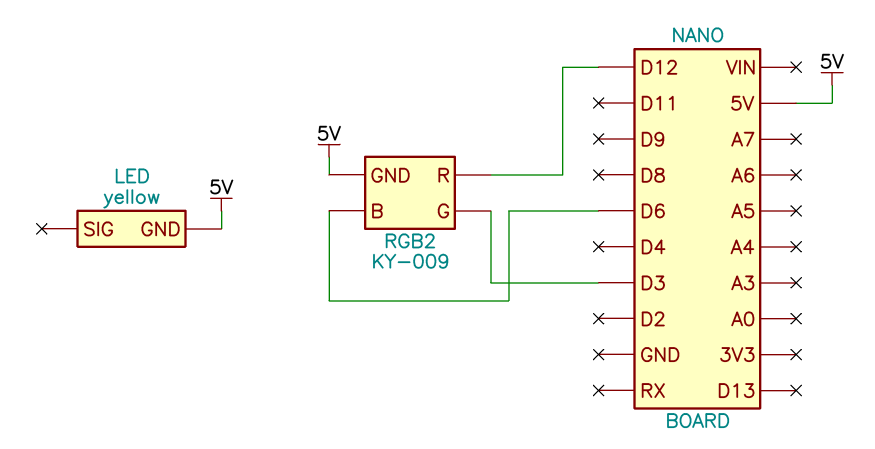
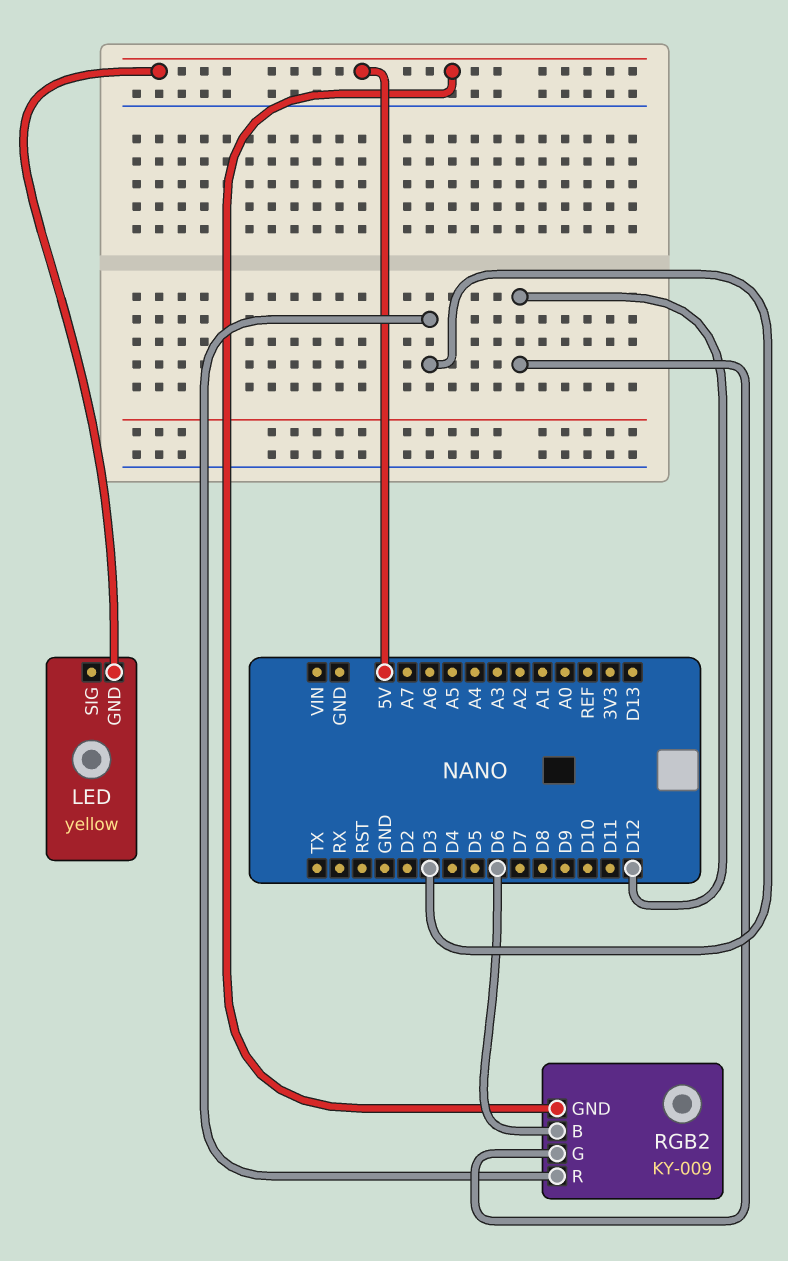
RGB2 pin G: D3 -> D12
RGB2 pin R: D12 -> D3

